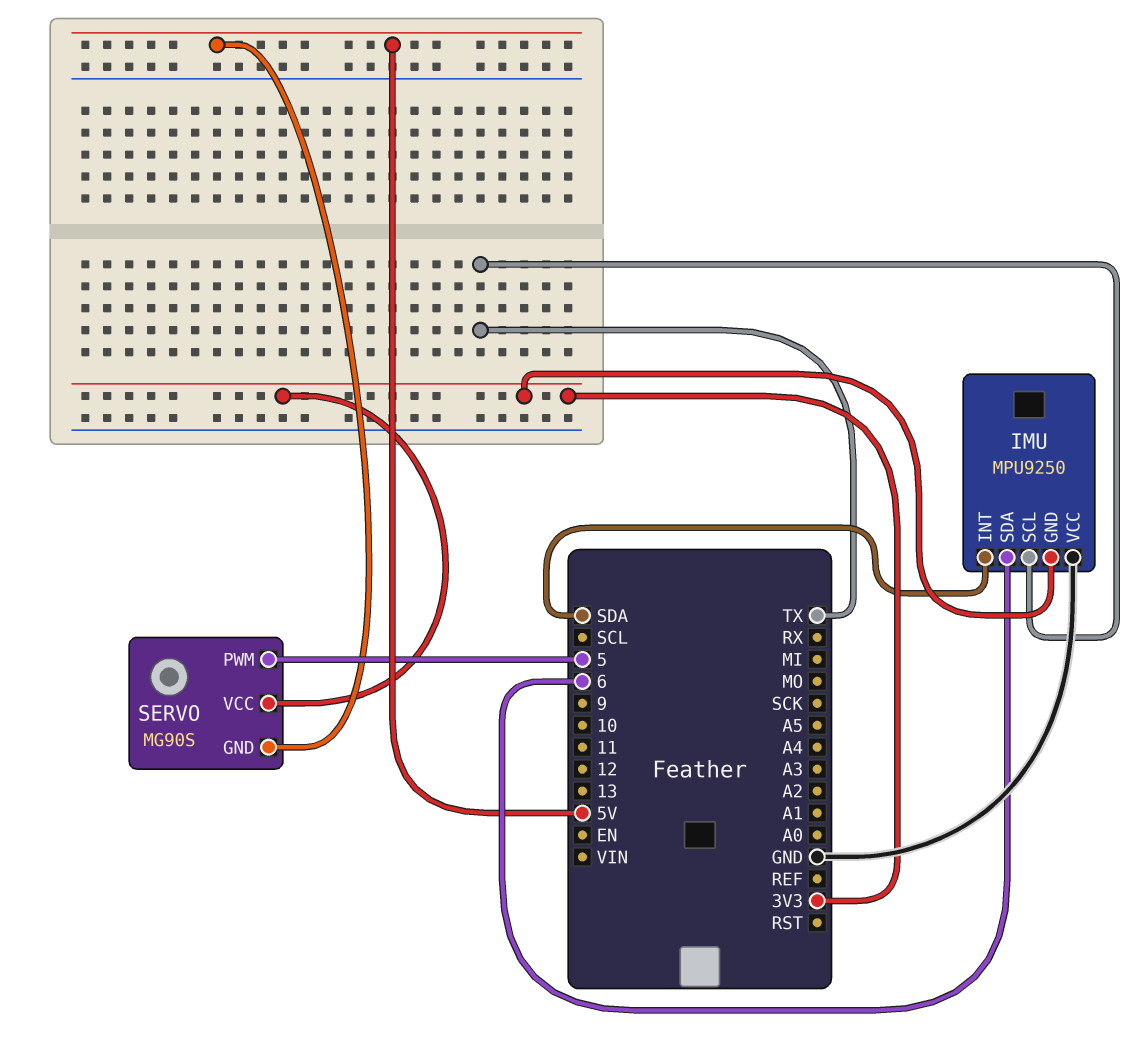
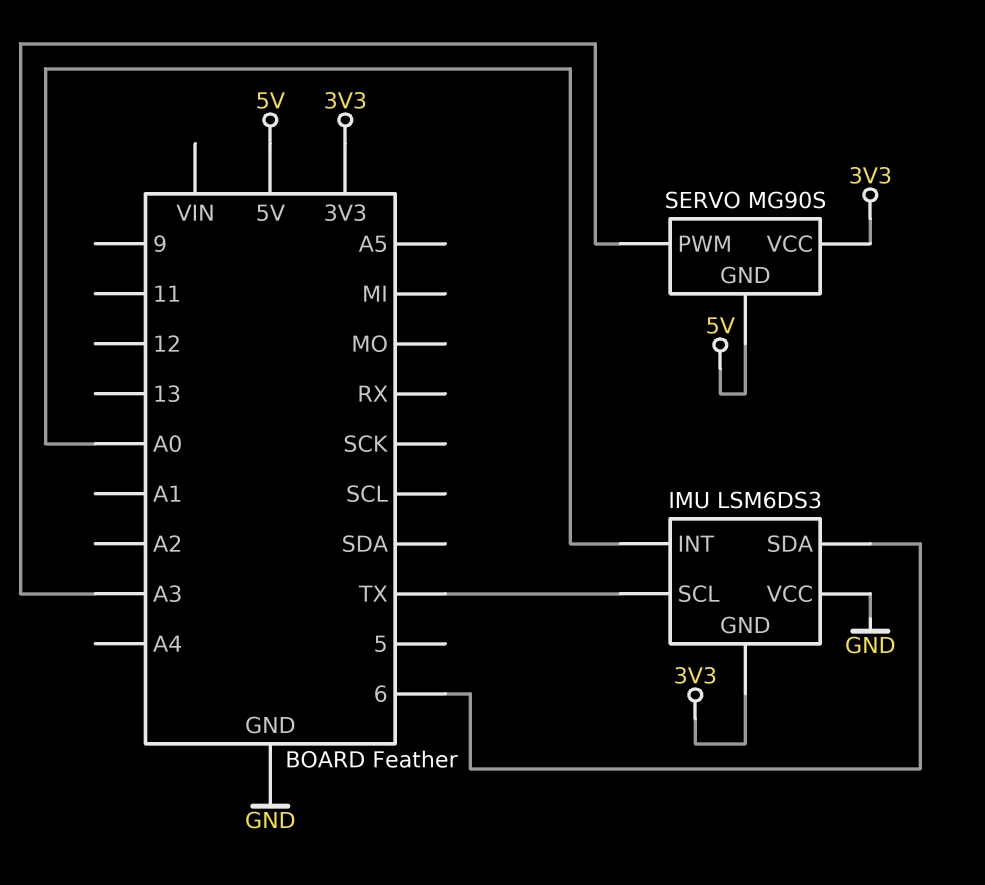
IMU: MPU9250 -> LSM6DS3
IMU pin INT: SDA -> A0
SERVO pin PWM: 5 -> A3

